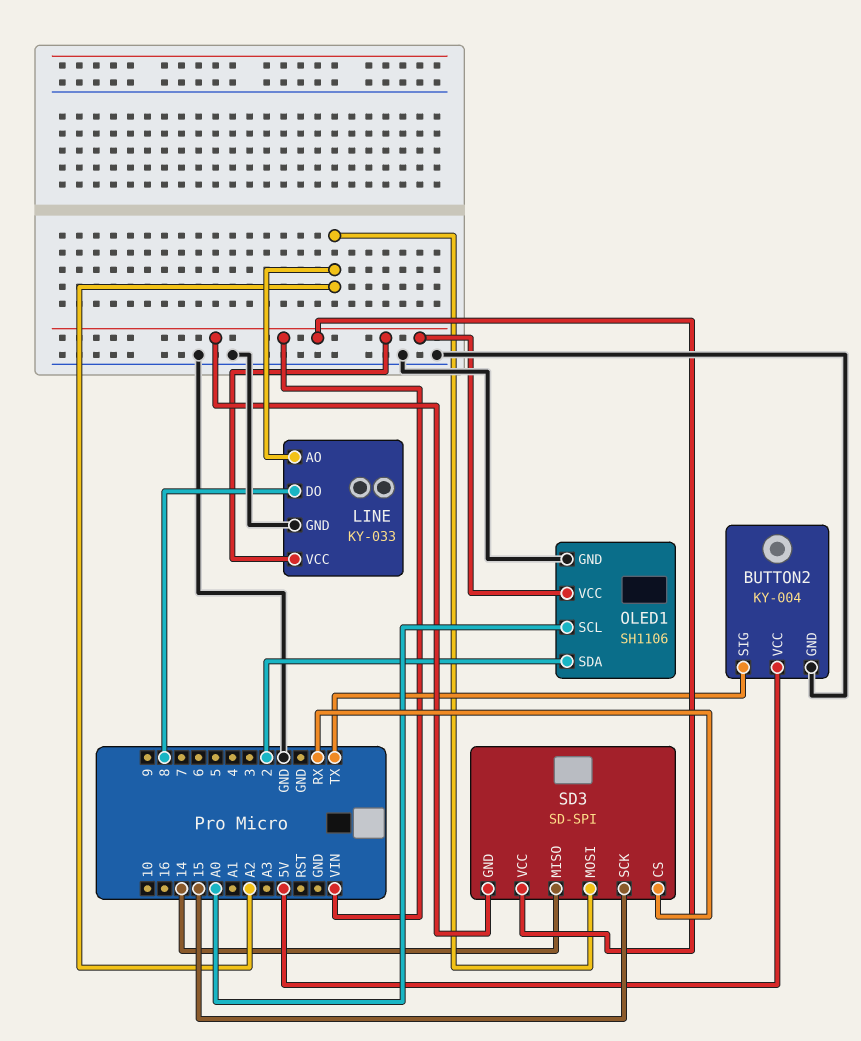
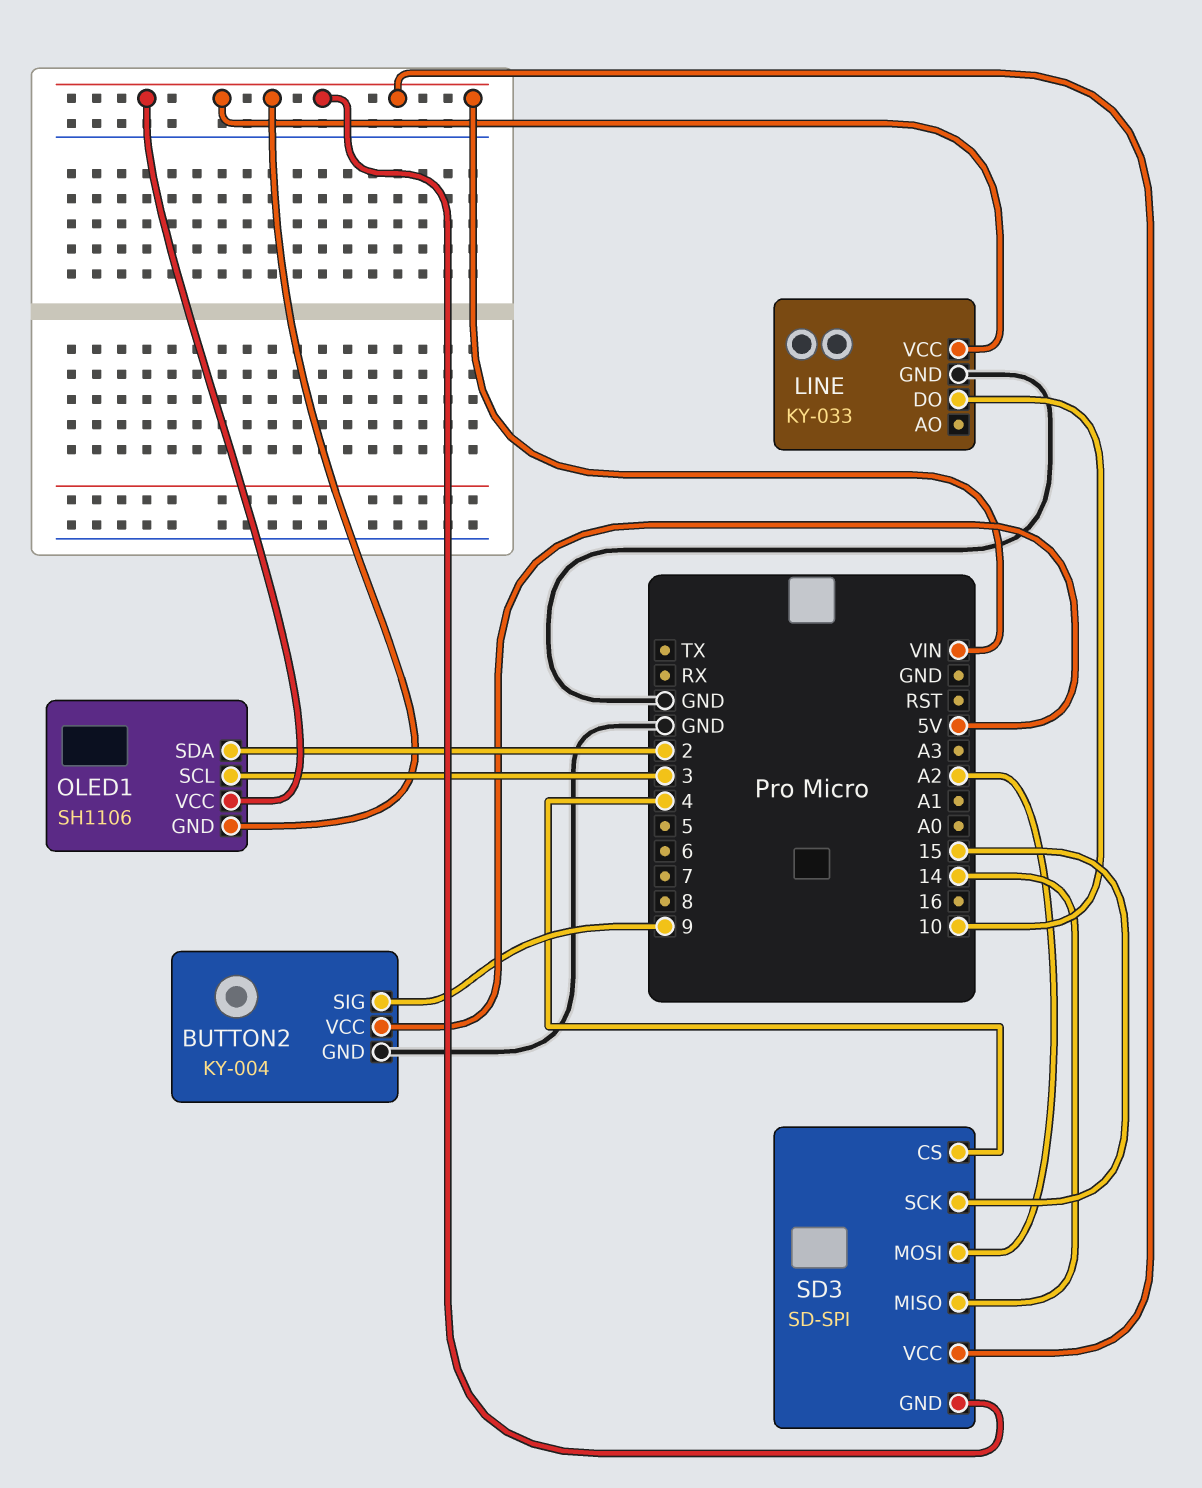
BUTTON2 pin SIG: TX -> 9
LINE pin AO: A2 -> none
LINE pin DO: 8 -> 10
OLED1 pin GND: GND -> VIN
OLED1 pin SCL: A0 -> 3
SD3 pin CS: RX -> 4

